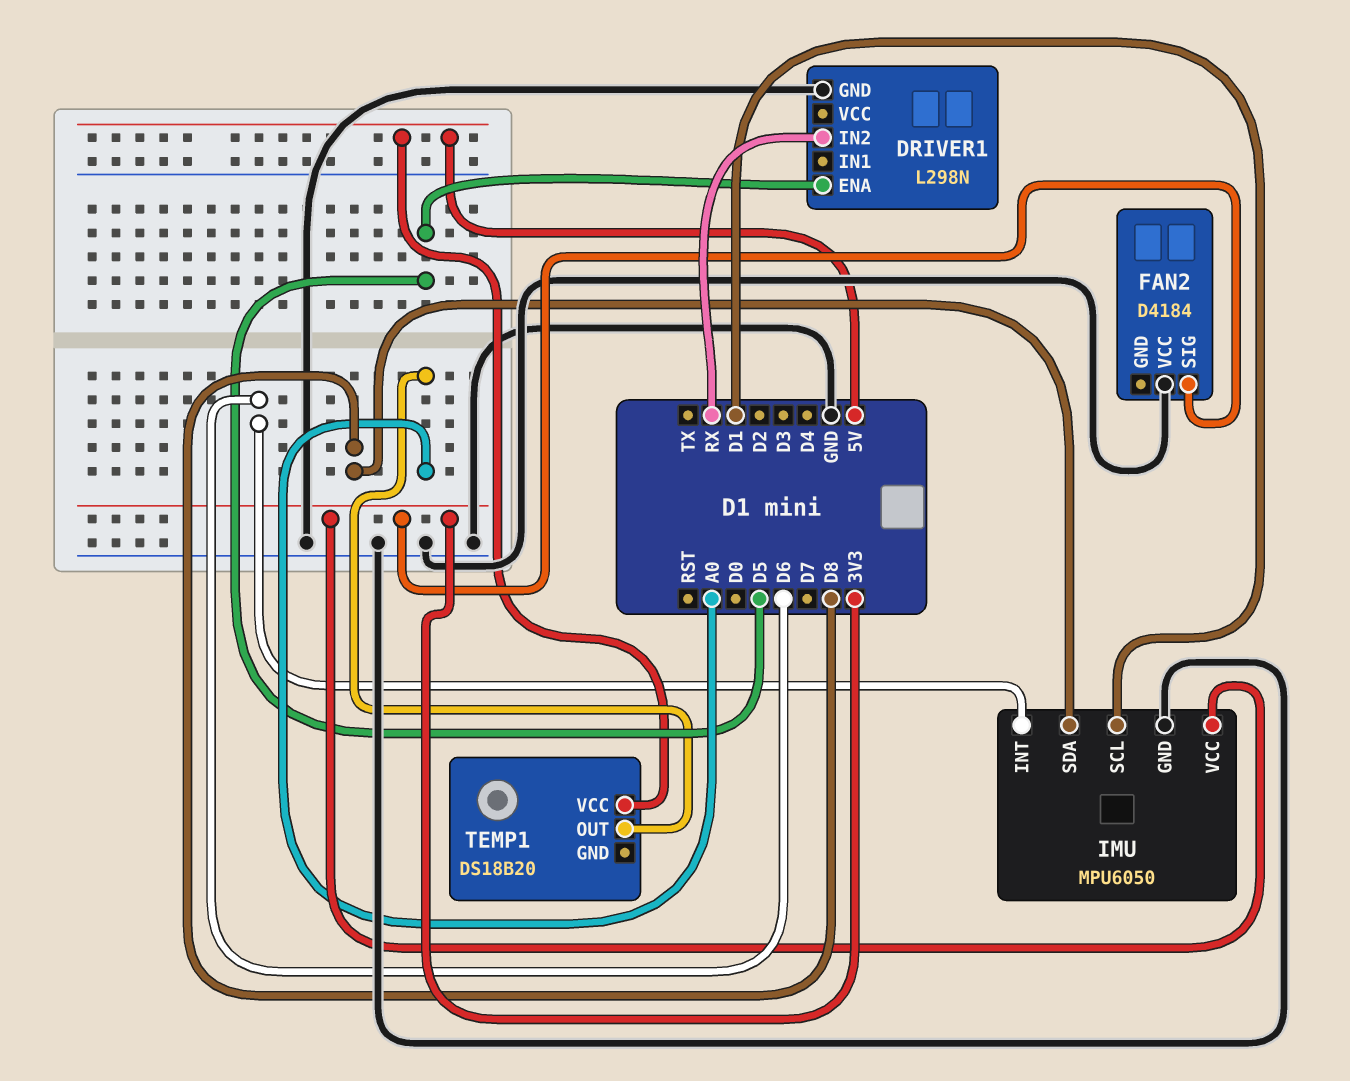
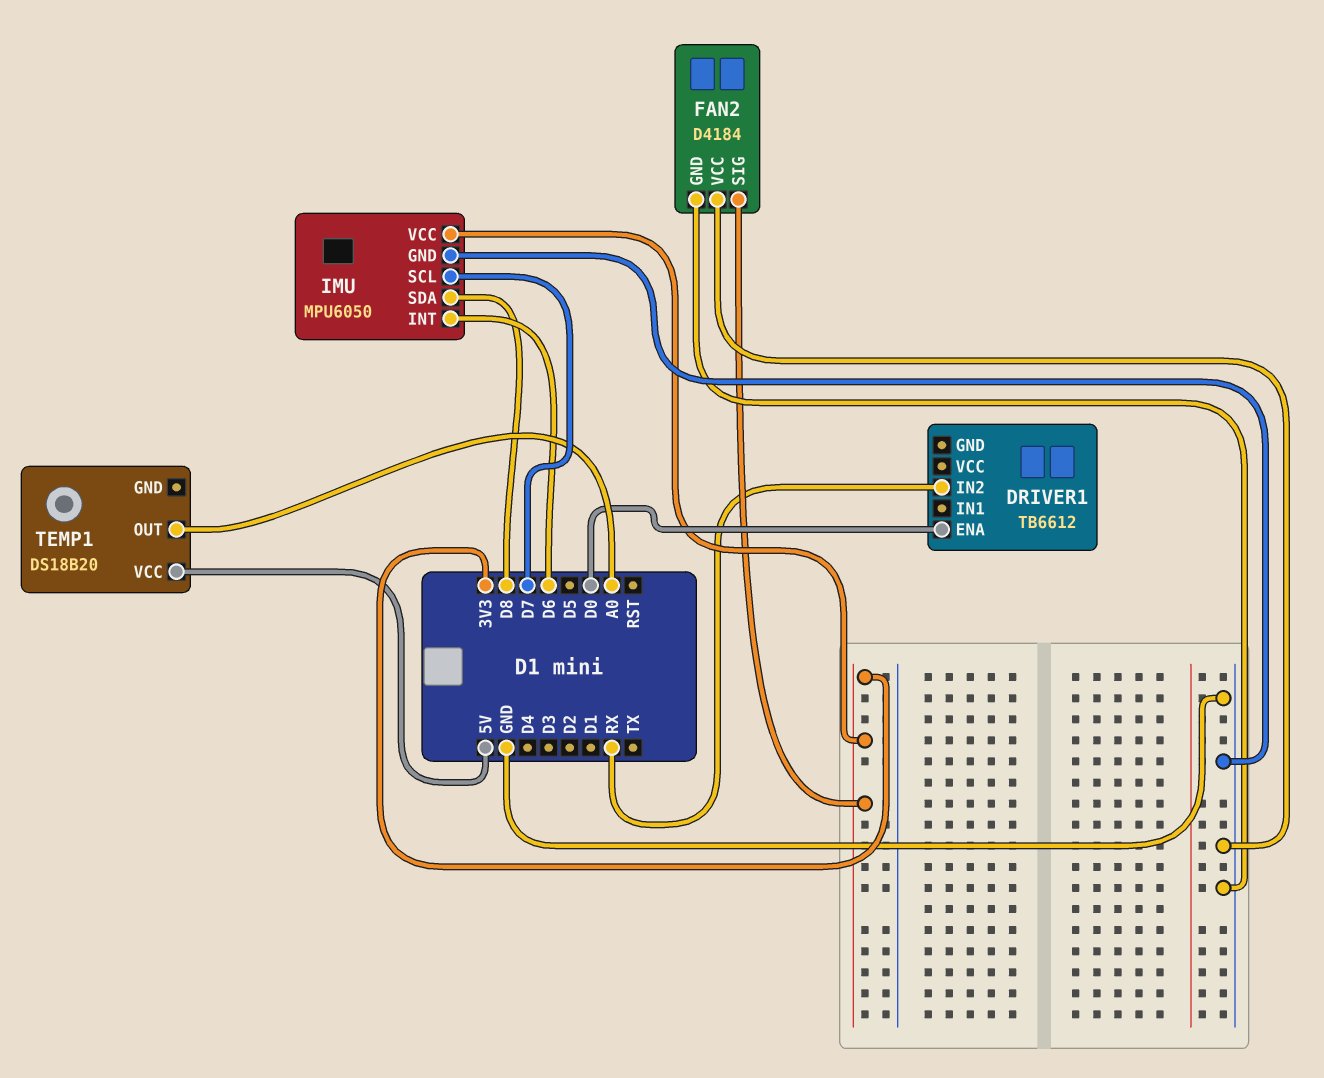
DRIVER1: L298N -> TB6612
DRIVER1 pin ENA: D5 -> D0
DRIVER1 pin GND: GND -> none
FAN2 pin GND: none -> GND
IMU pin SCL: D1 -> D7

